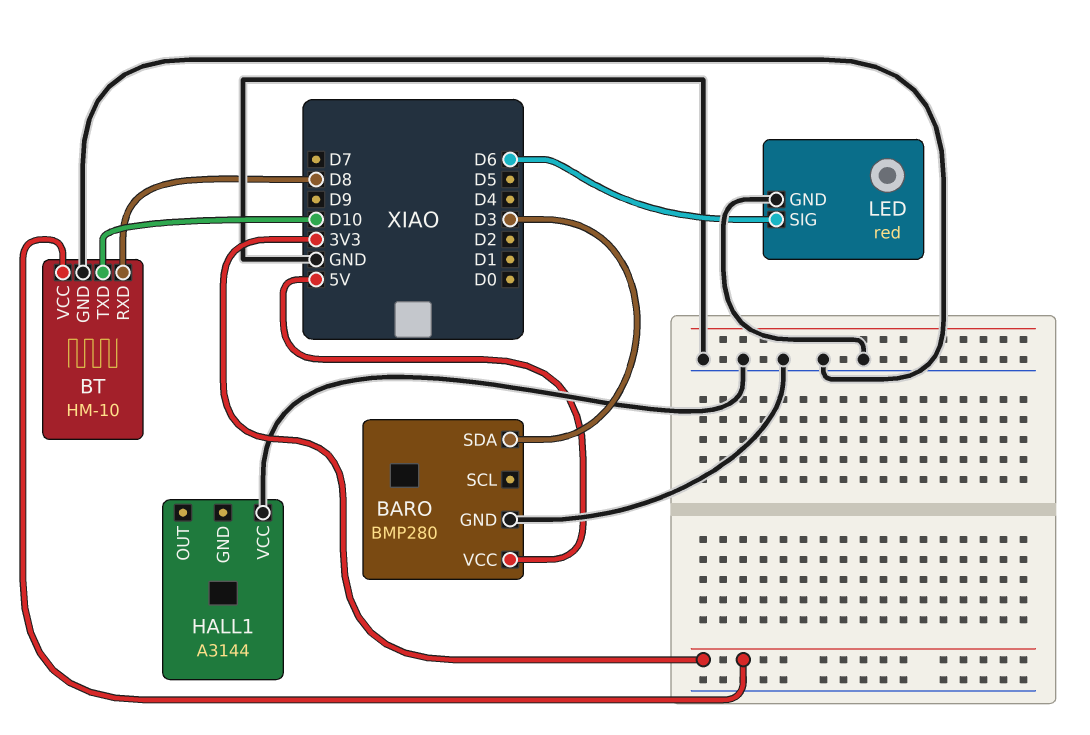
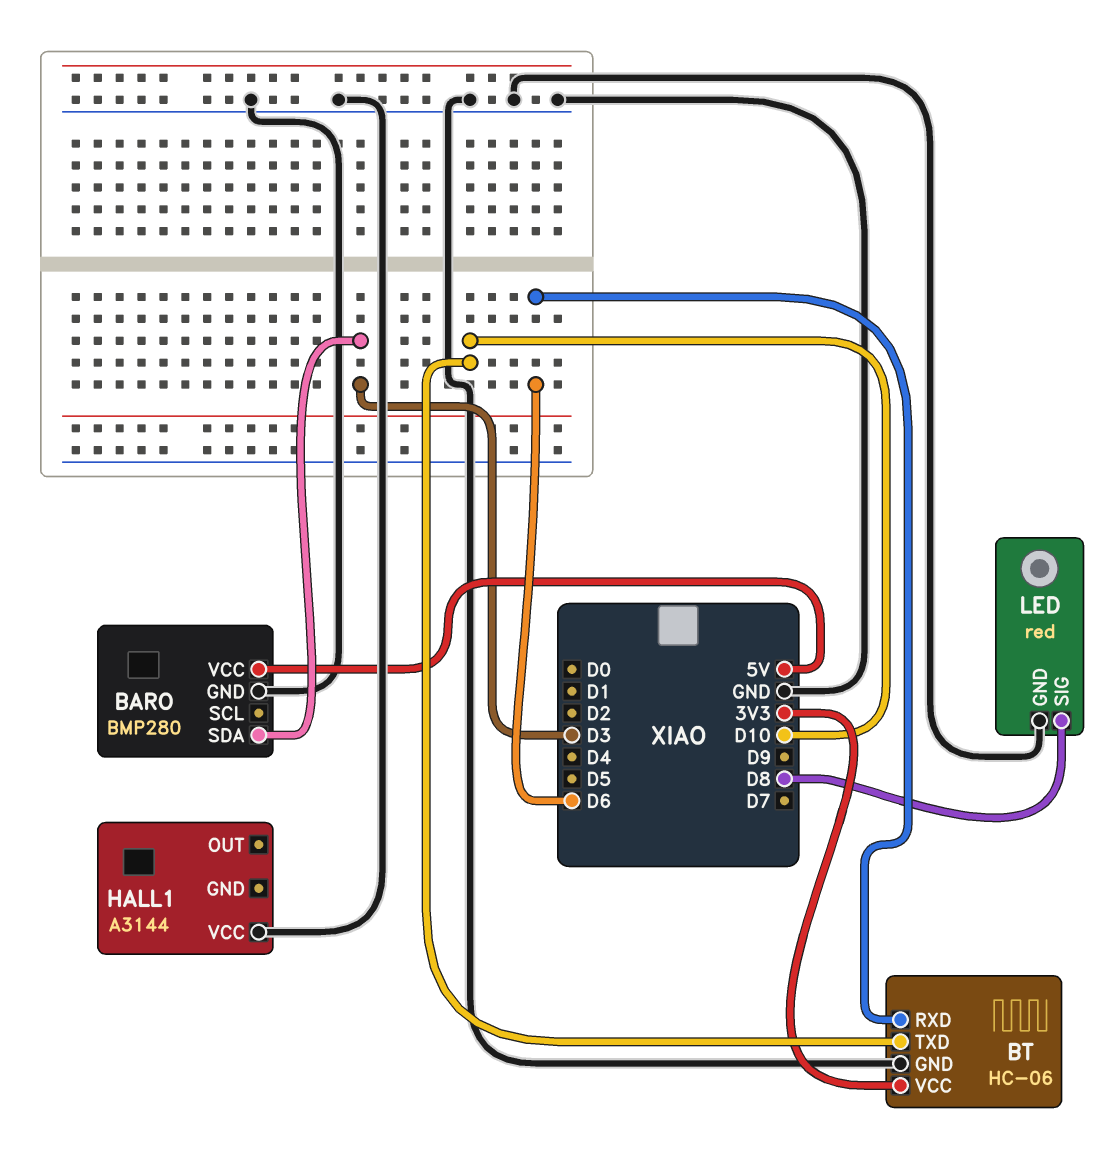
BT: HM-10 -> HC-06
BT pin RXD: D8 -> D6
LED pin SIG: D6 -> D8

